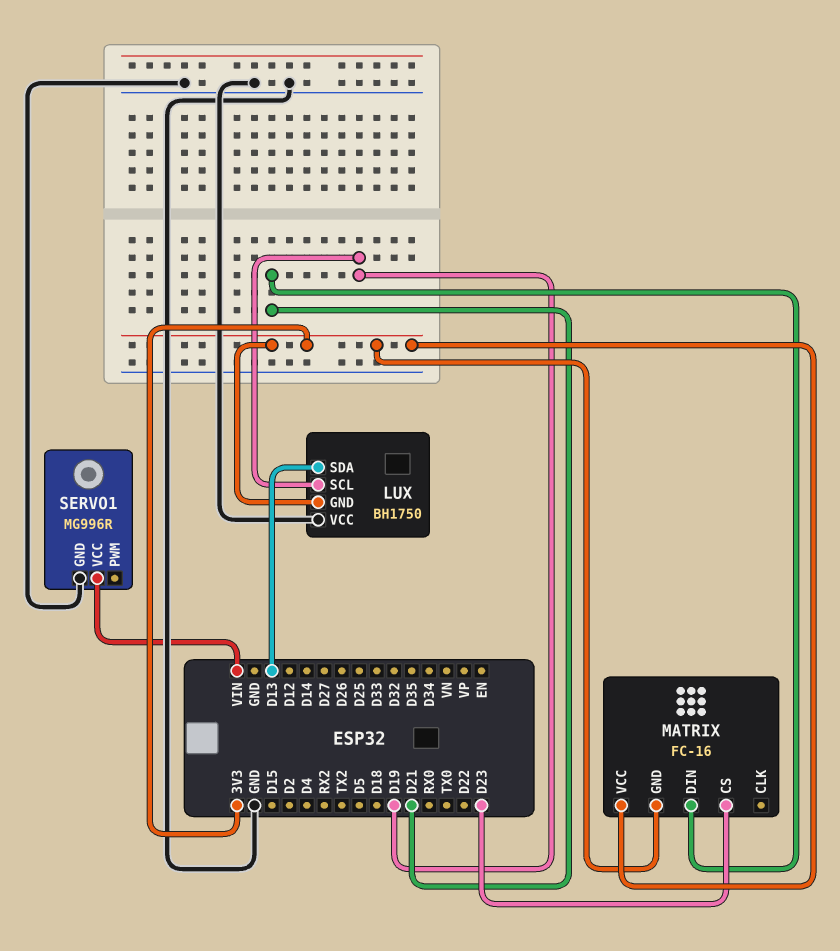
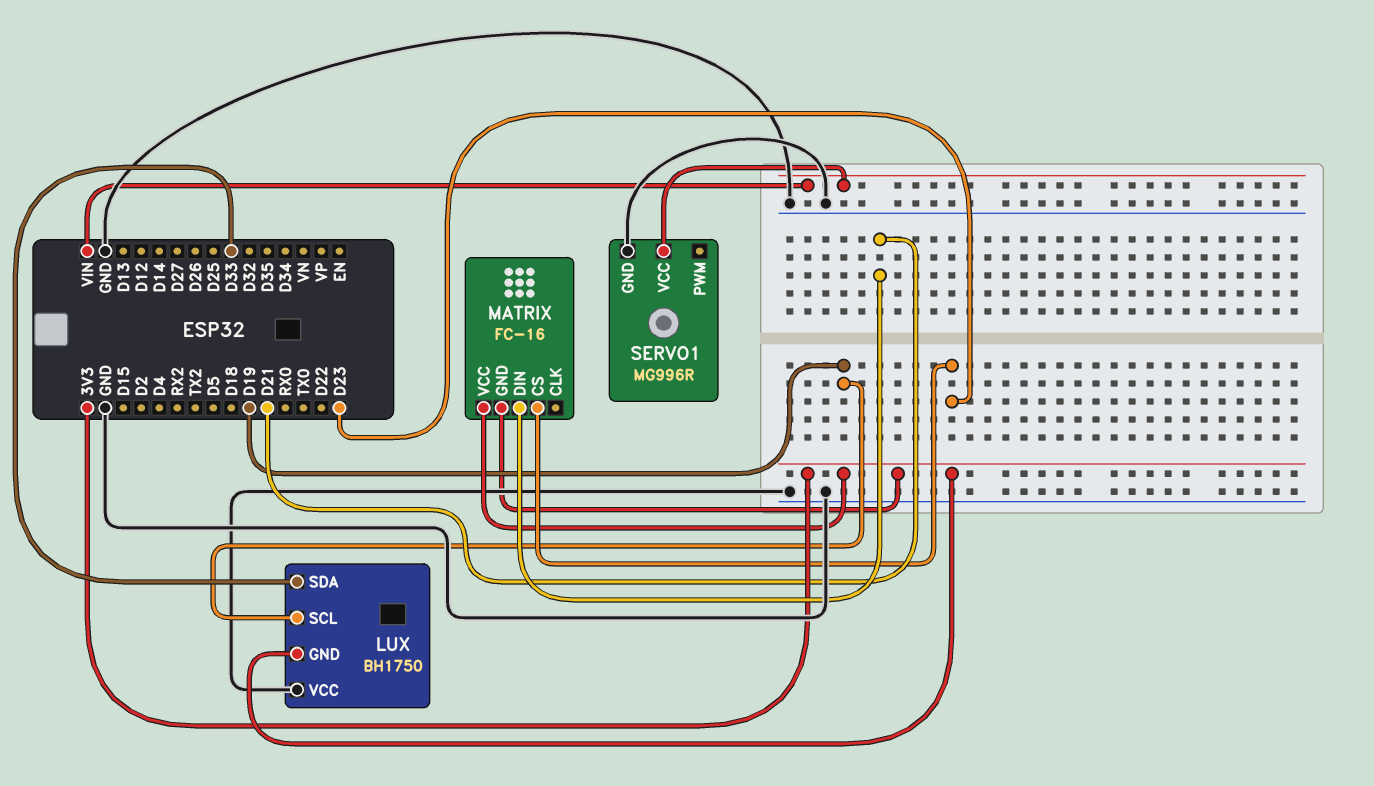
LUX pin SDA: D13 -> D33

